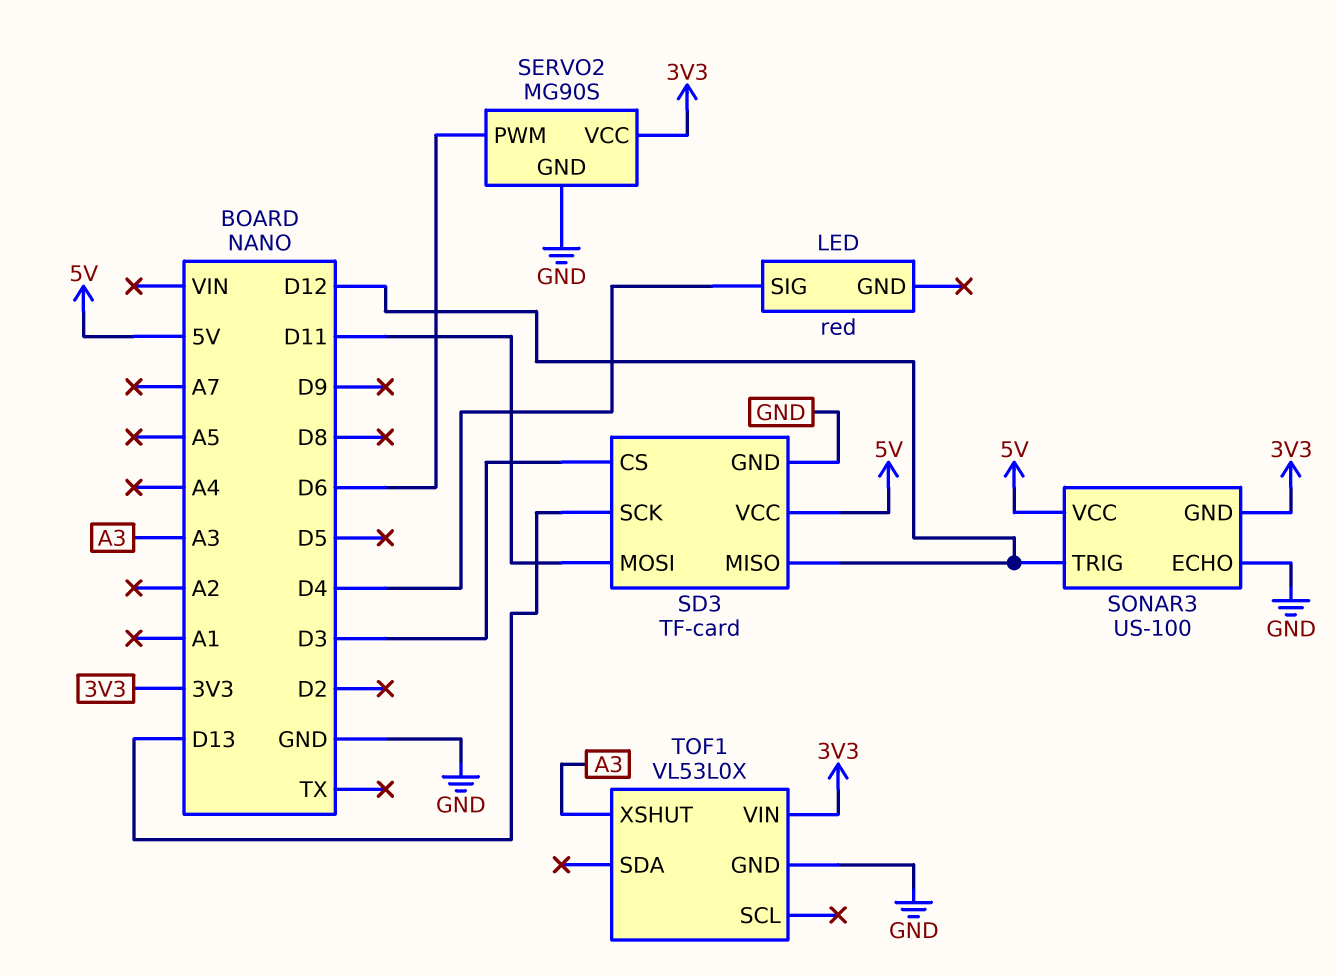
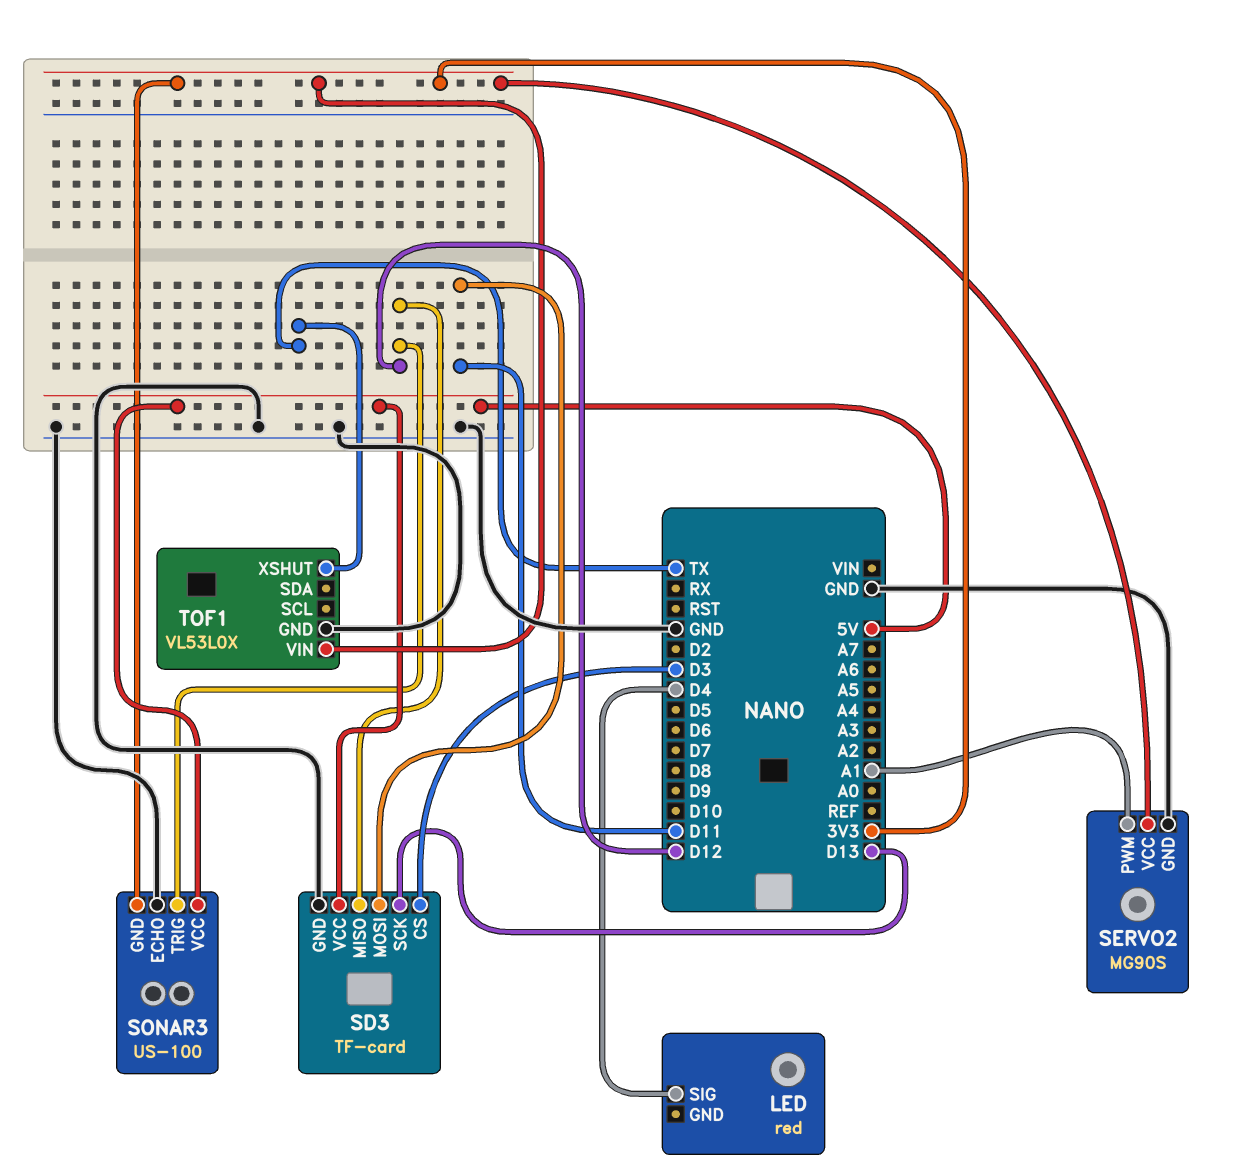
SERVO2 pin PWM: D6 -> A1
TOF1 pin XSHUT: A3 -> TX

